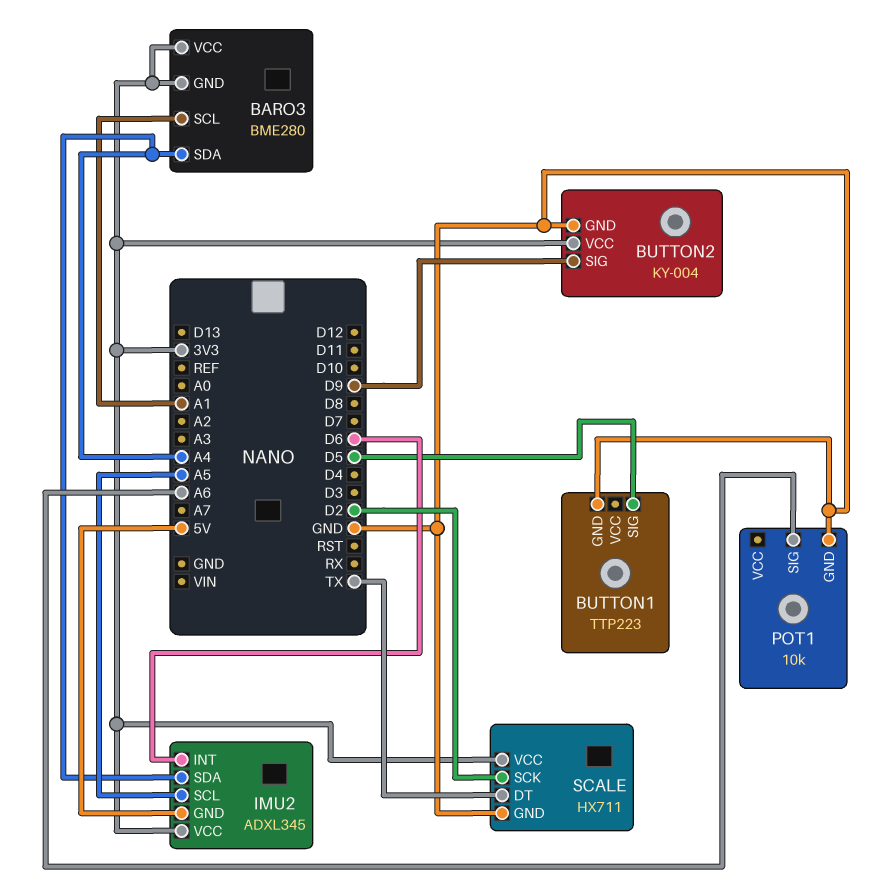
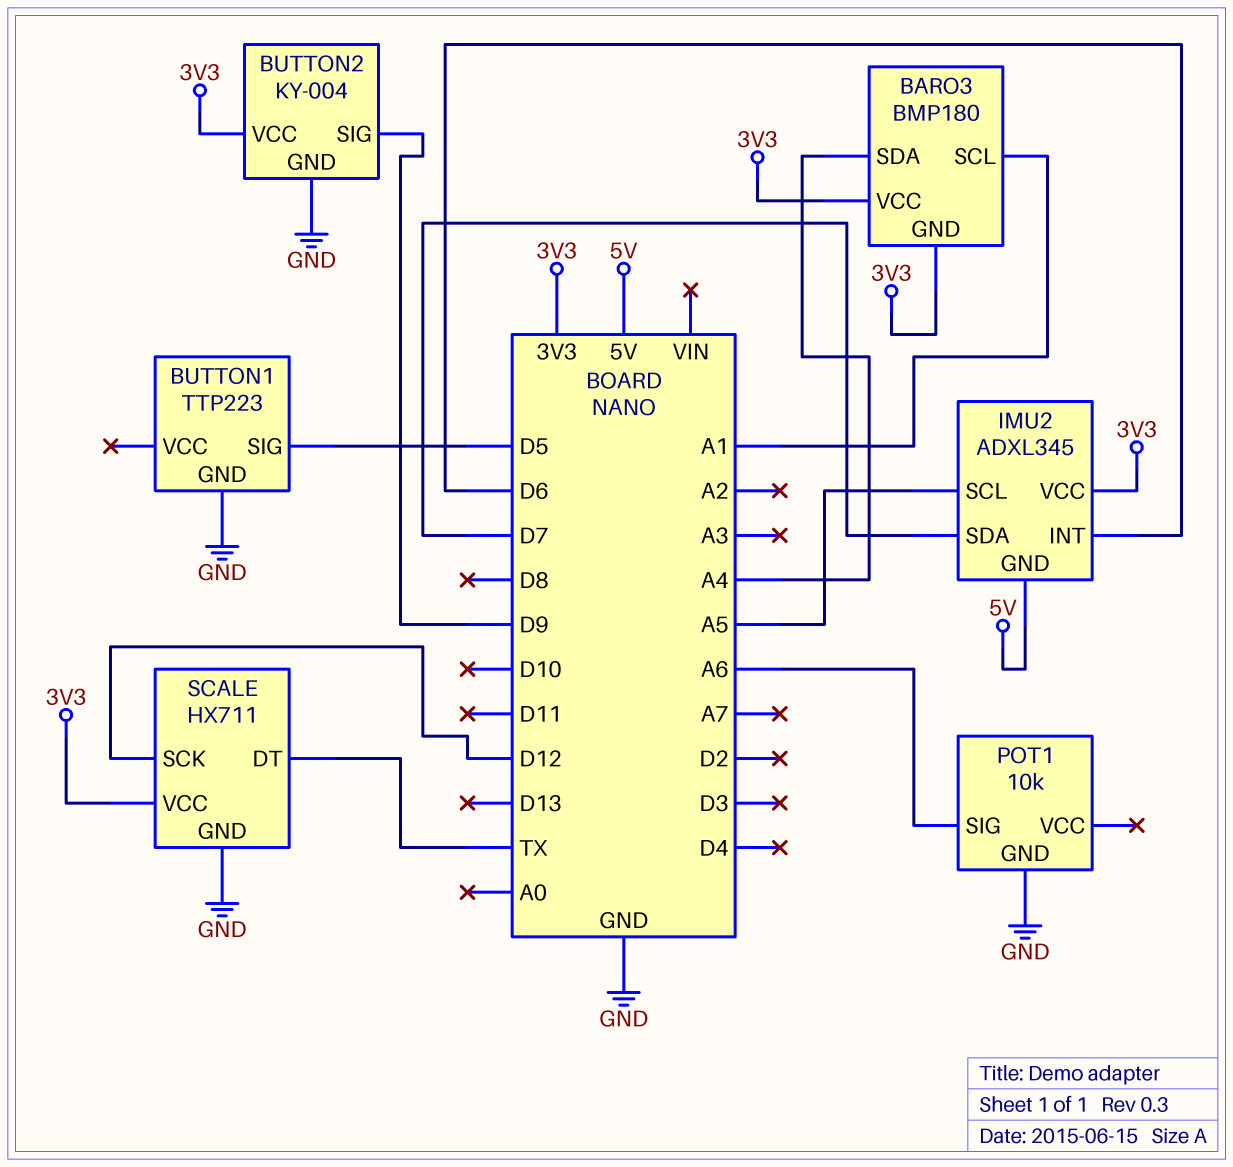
BARO3: BME280 -> BMP180
IMU2 pin SDA: A4 -> D7
SCALE pin SCK: D2 -> D12

